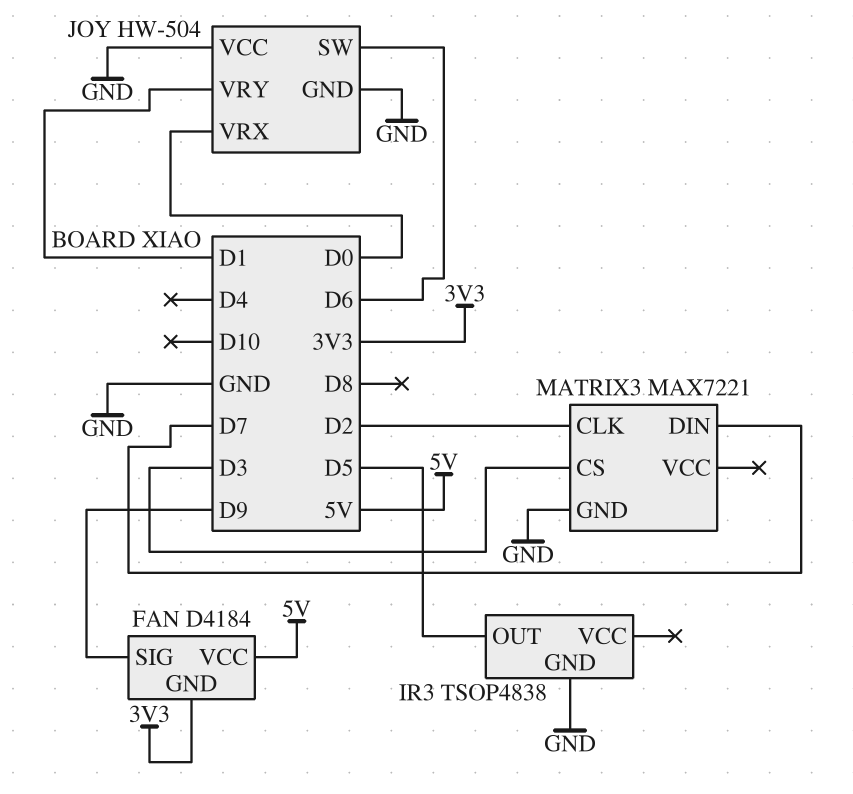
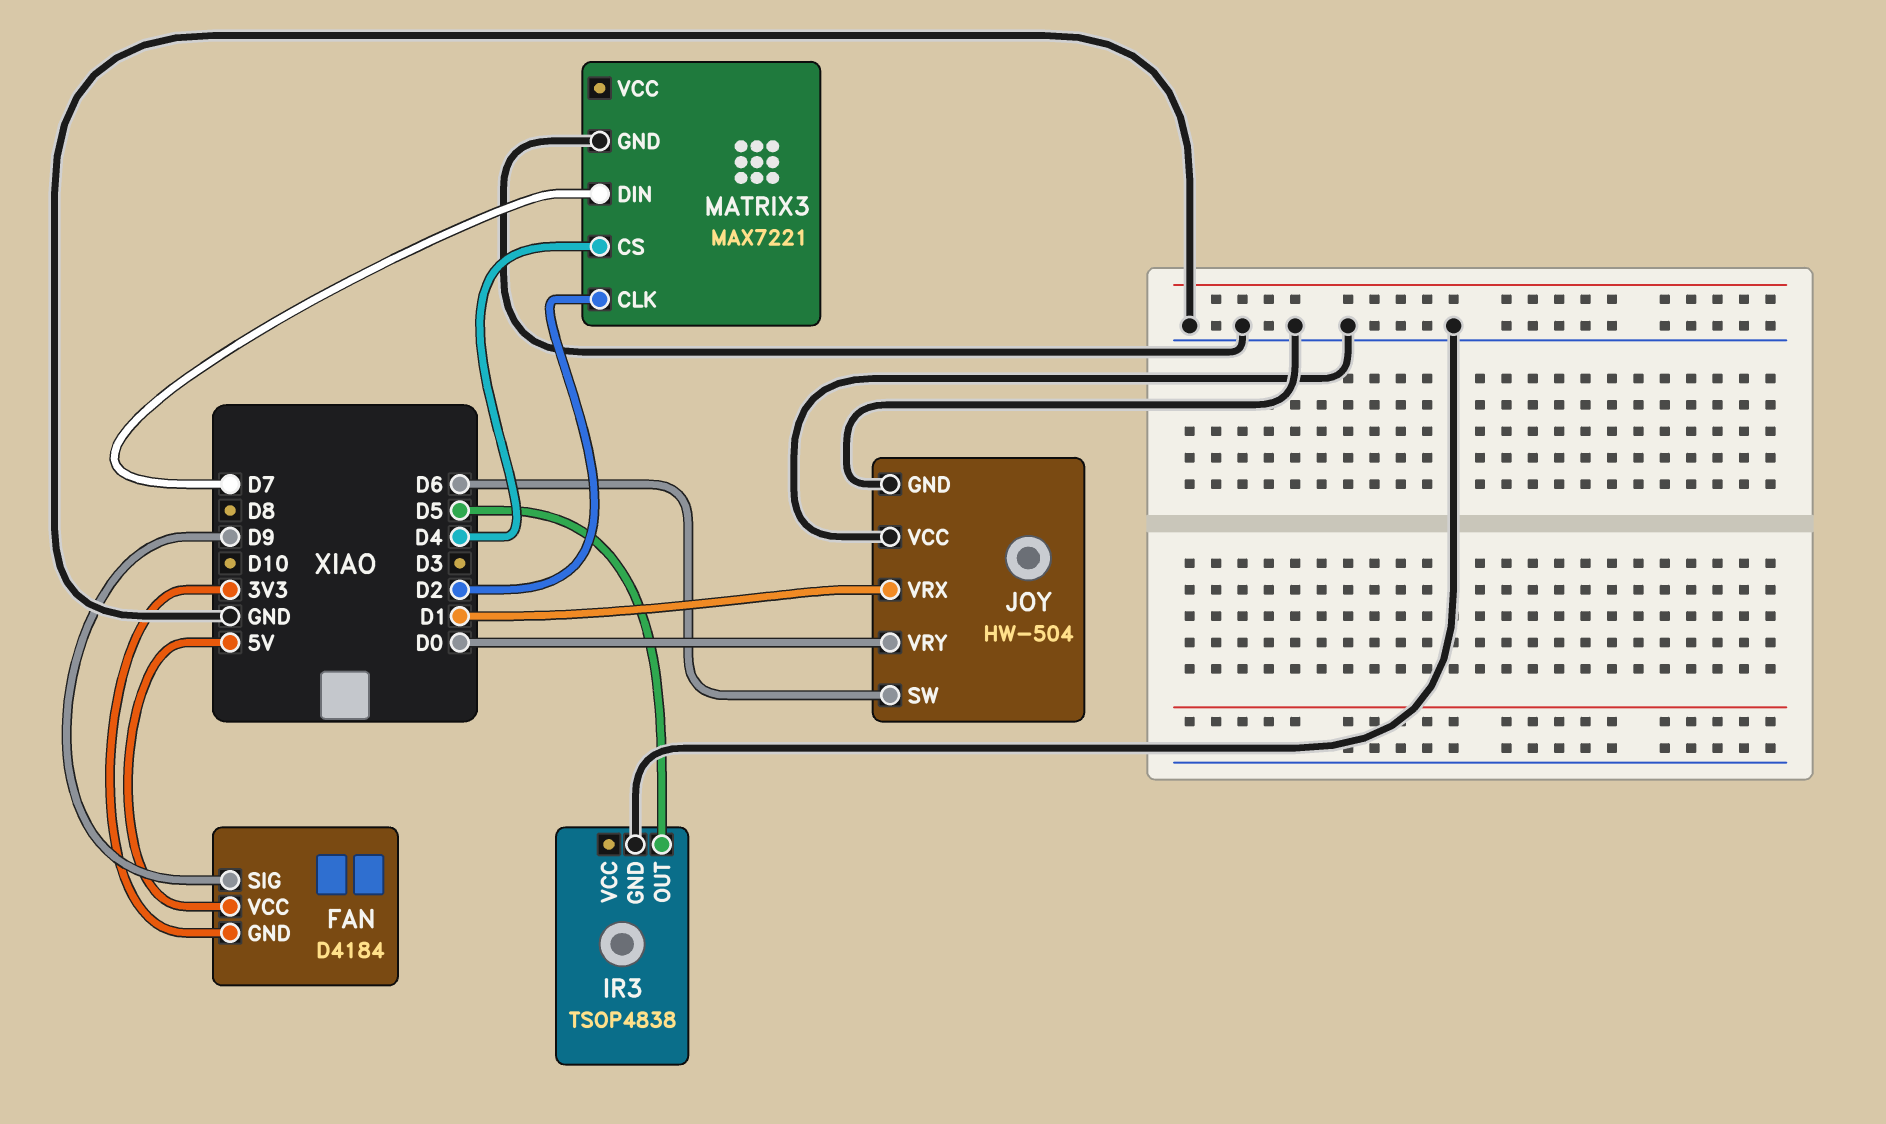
JOY pin VRX: D0 -> D1
JOY pin VRY: D1 -> D0
MATRIX3 pin CS: D3 -> D4

